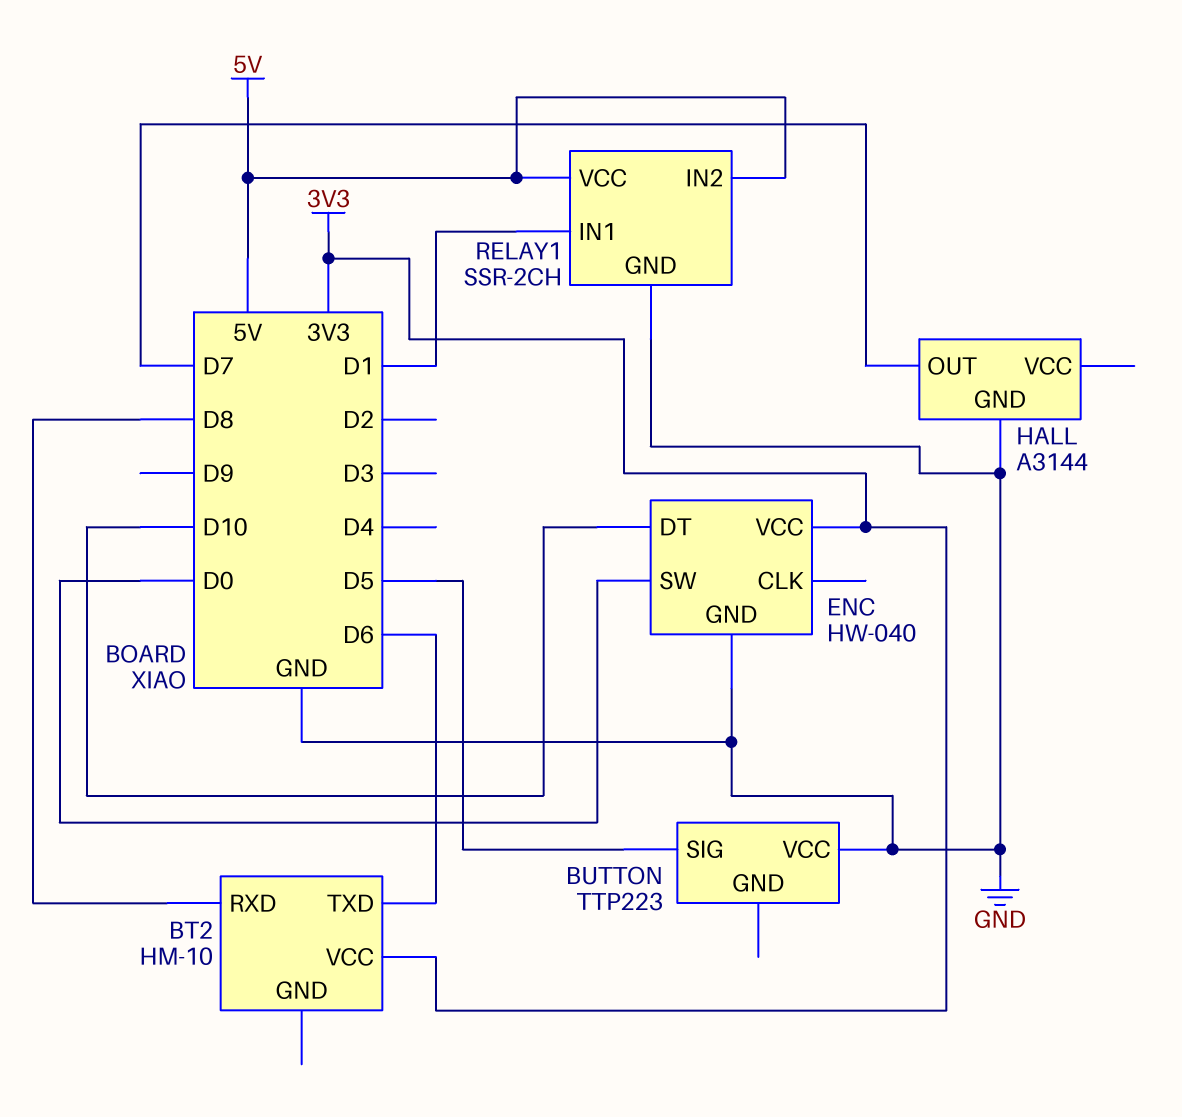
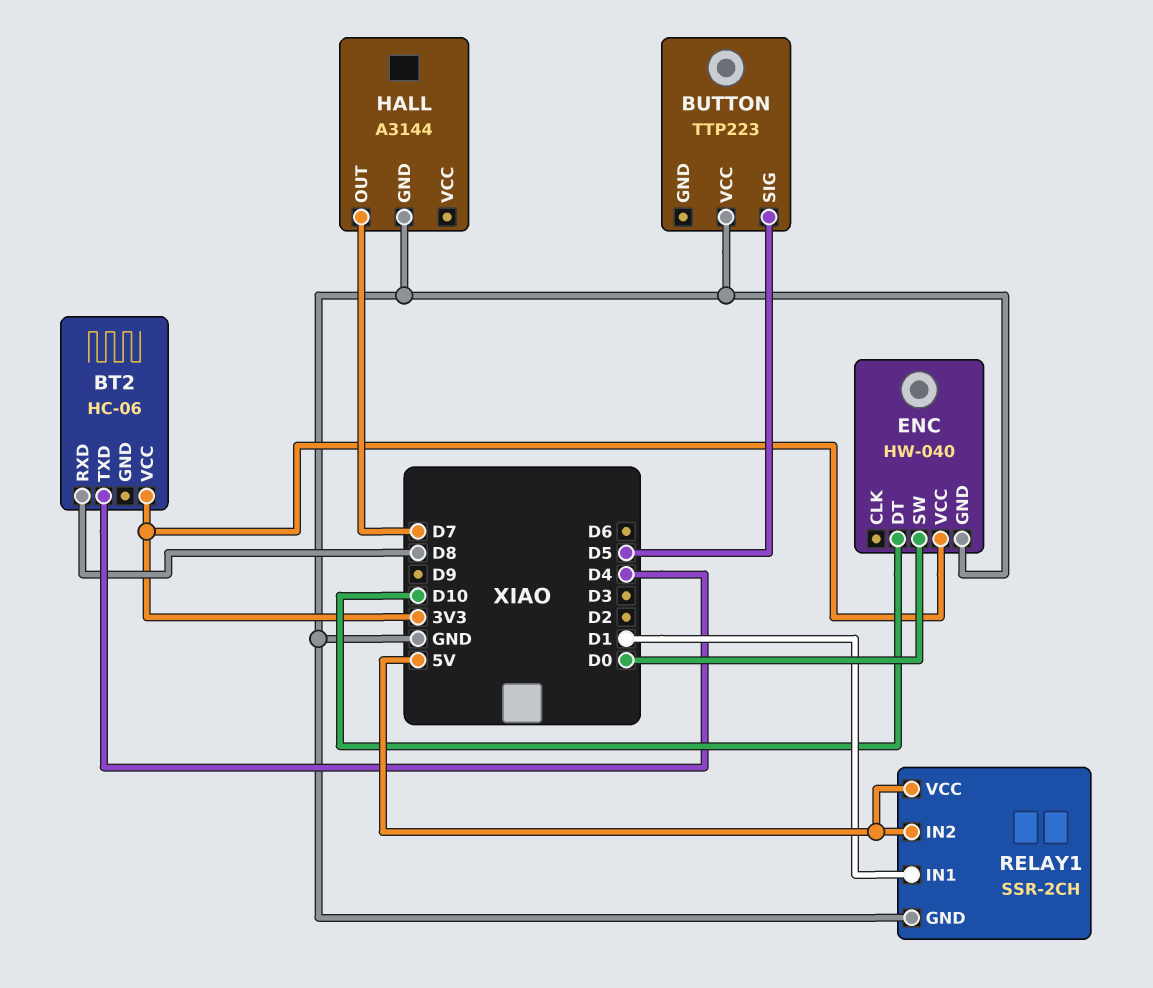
BT2: HM-10 -> HC-06
BT2 pin TXD: D6 -> D4

